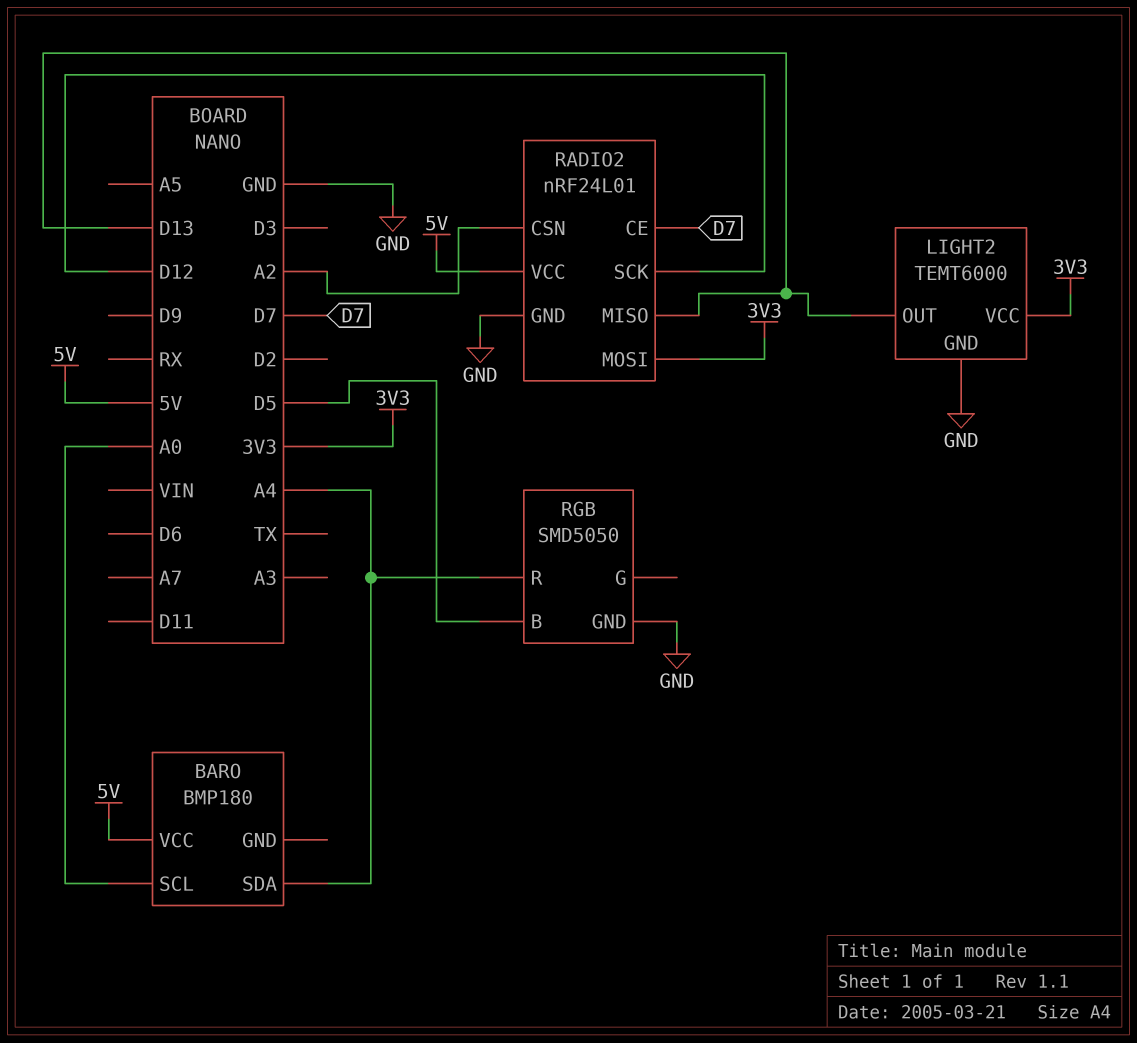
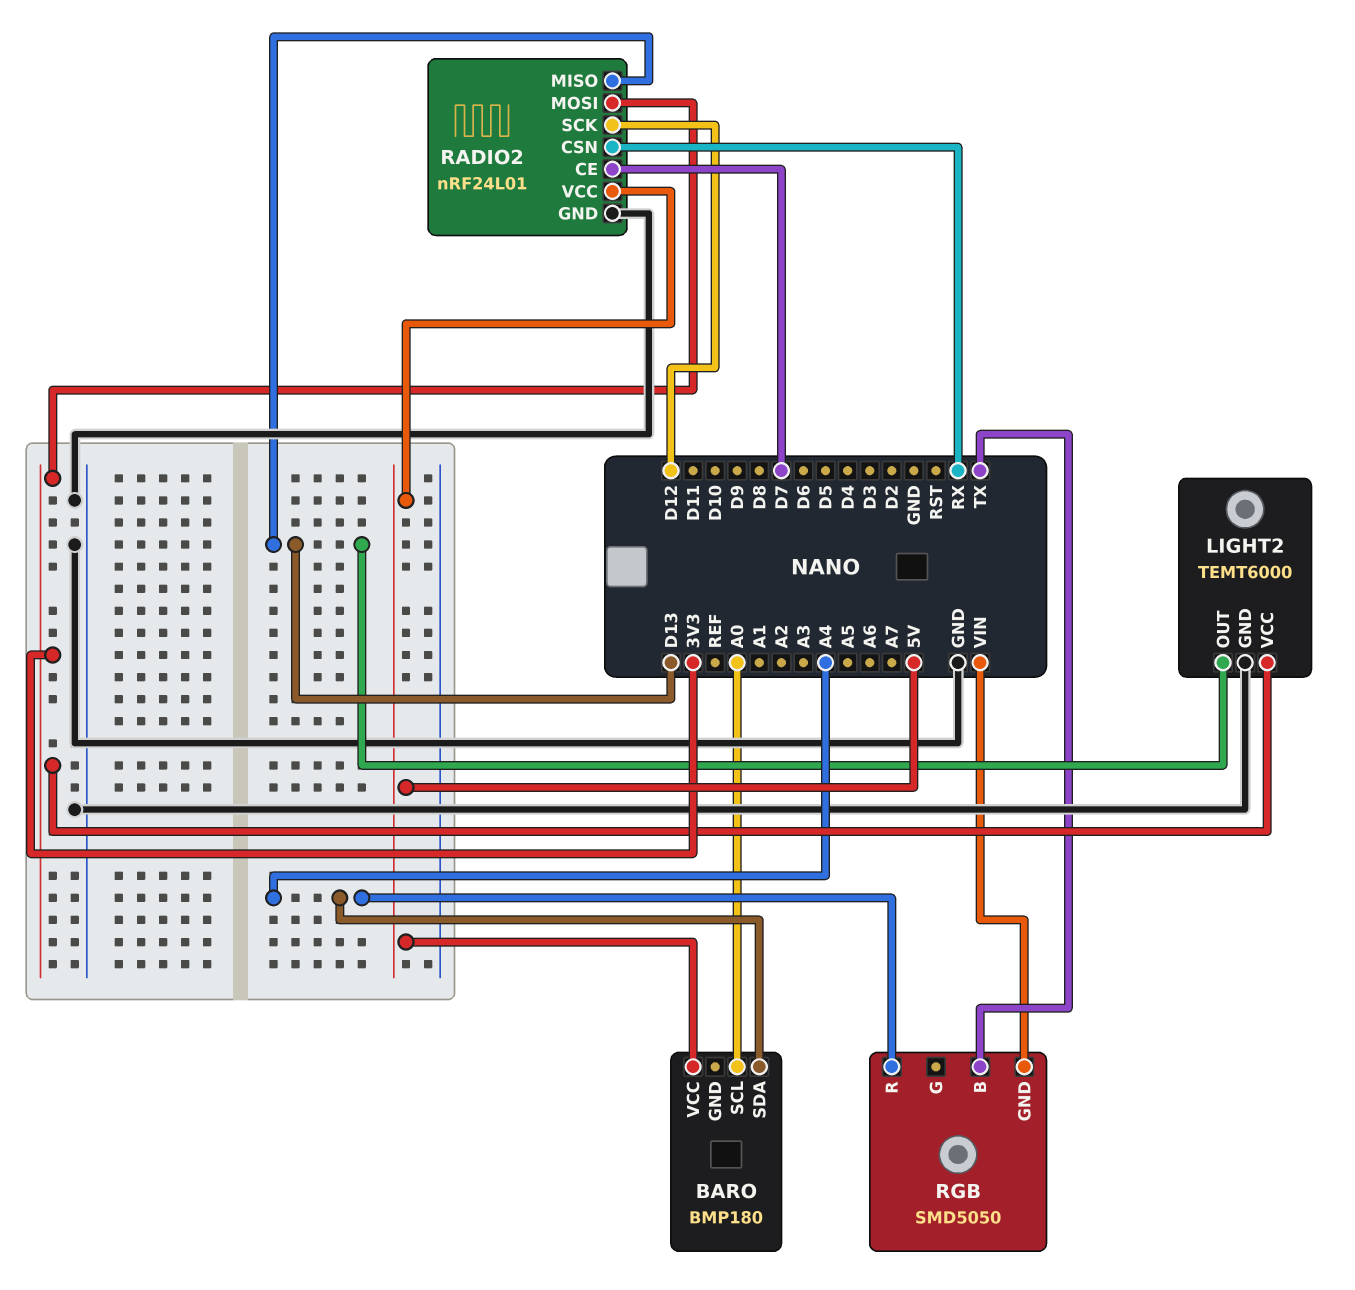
RADIO2 pin CSN: A2 -> RX
RGB pin B: D5 -> TX
RGB pin GND: GND -> VIN

